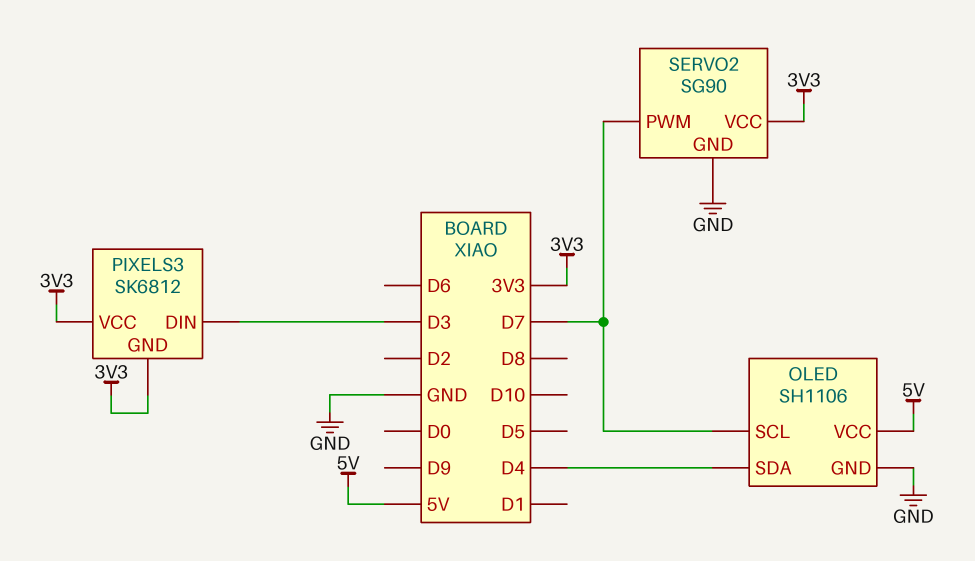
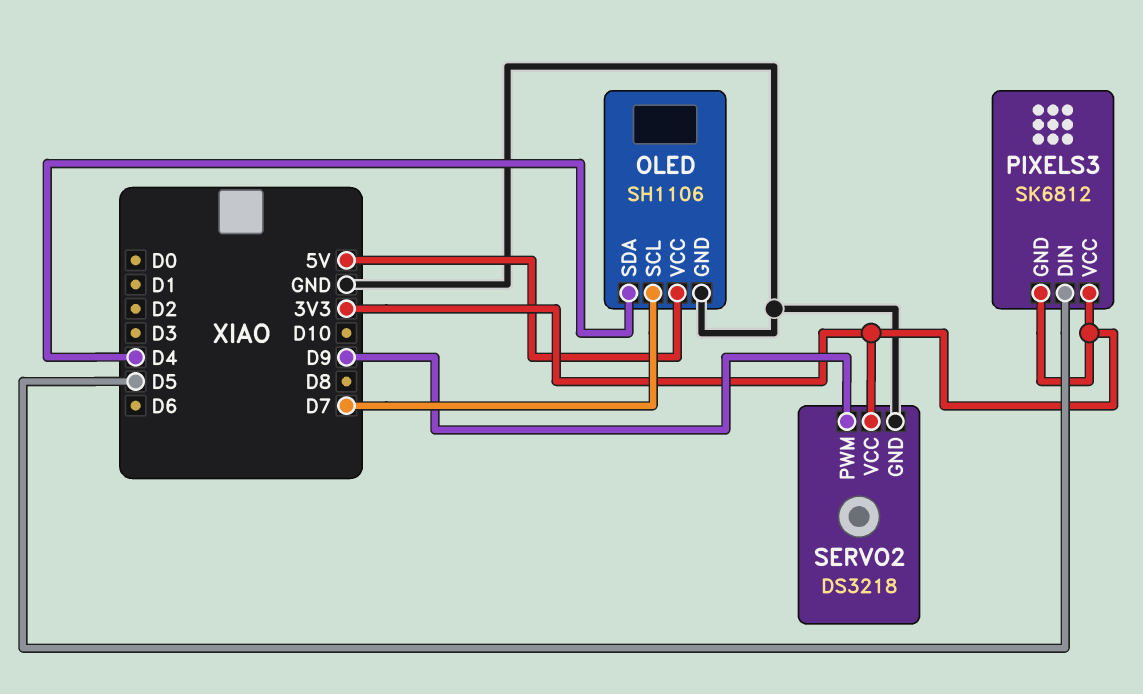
PIXELS3 pin DIN: D3 -> D5
SERVO2: SG90 -> DS3218
SERVO2 pin PWM: D7 -> D9

